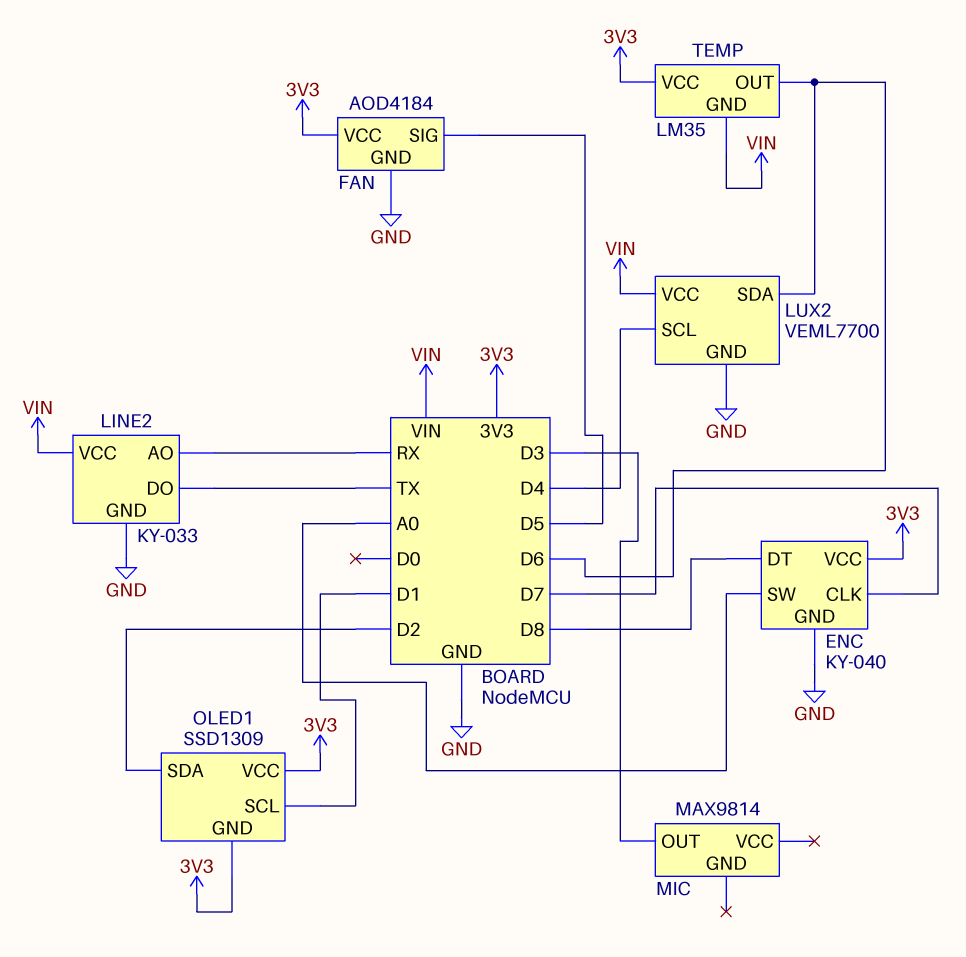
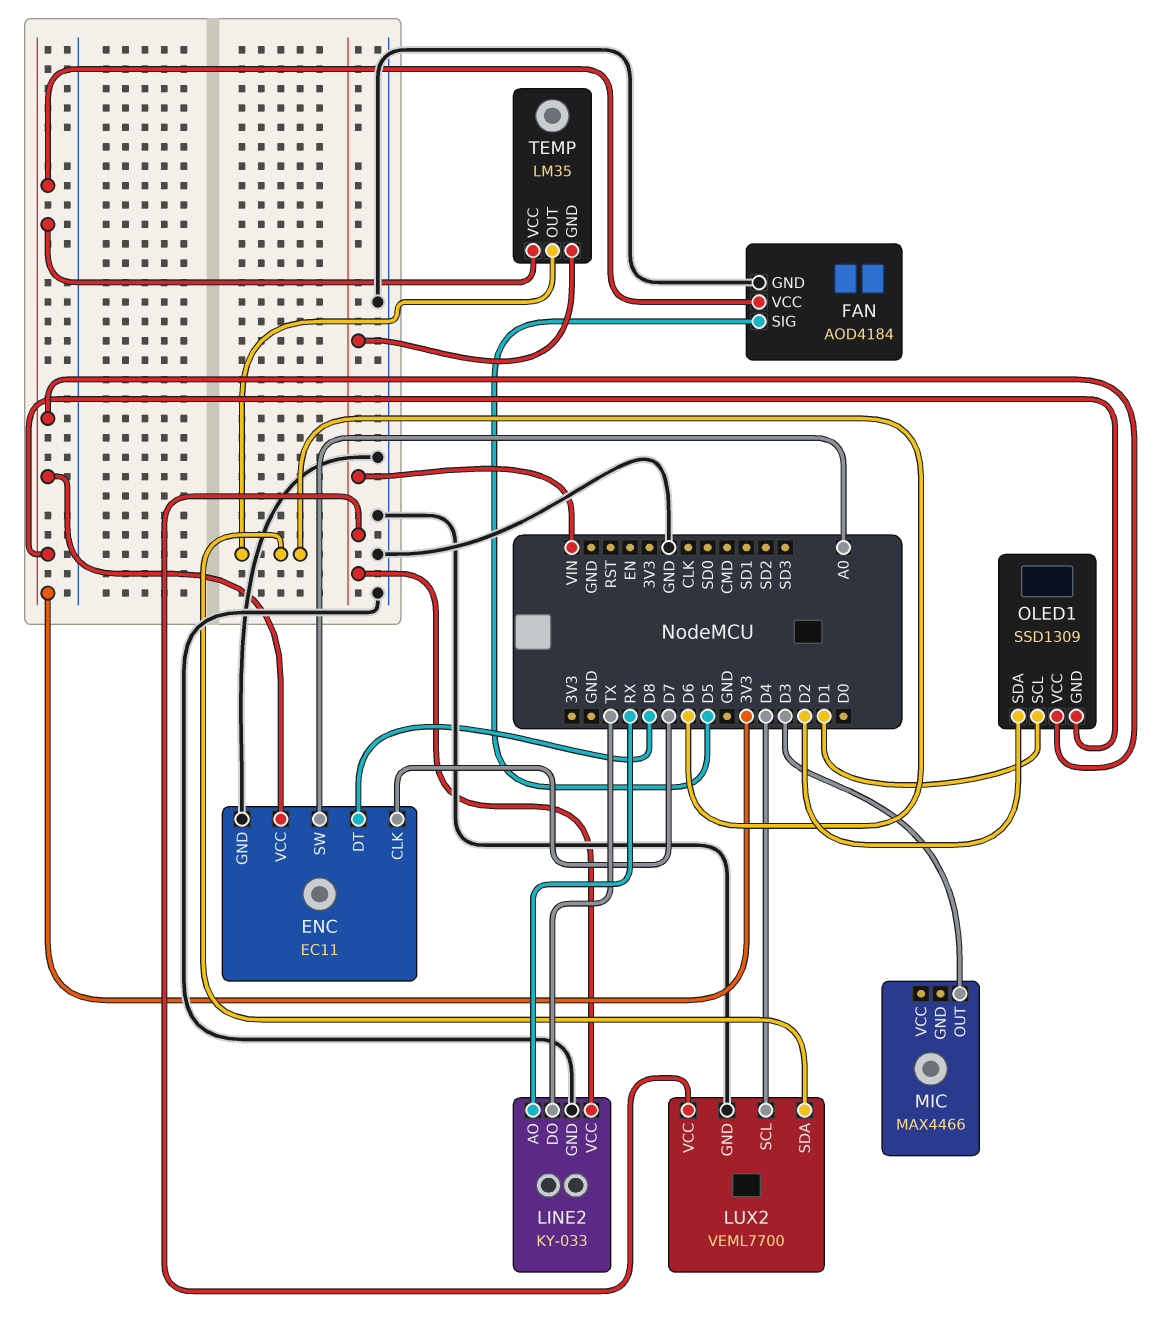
ENC: KY-040 -> EC11
MIC: MAX9814 -> MAX4466

